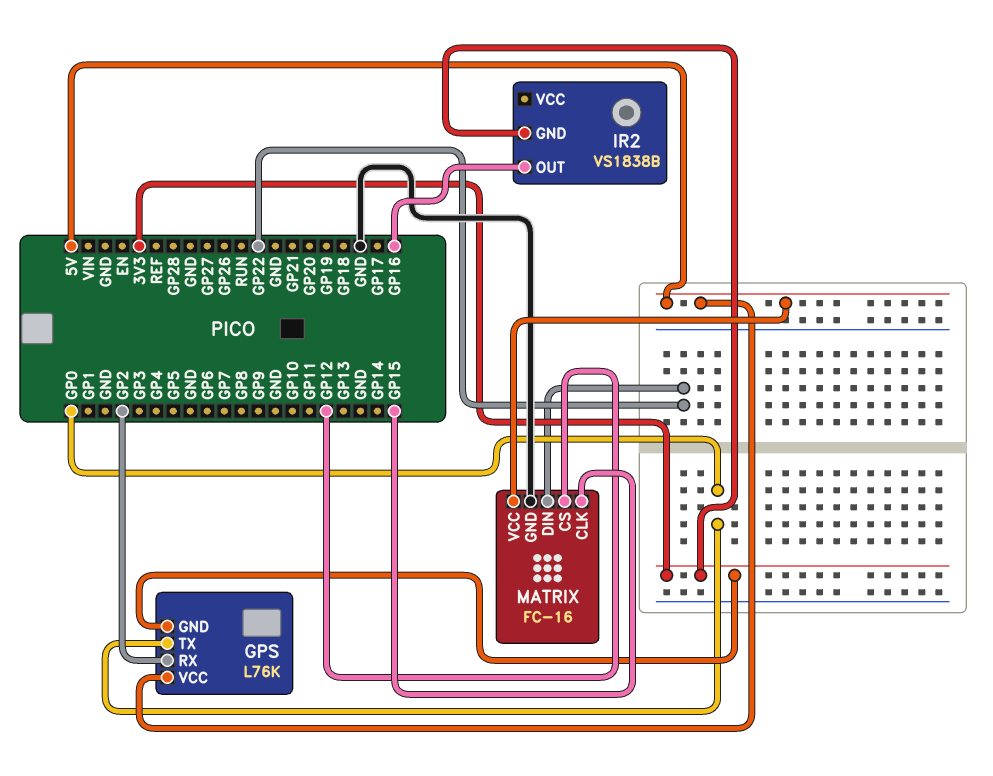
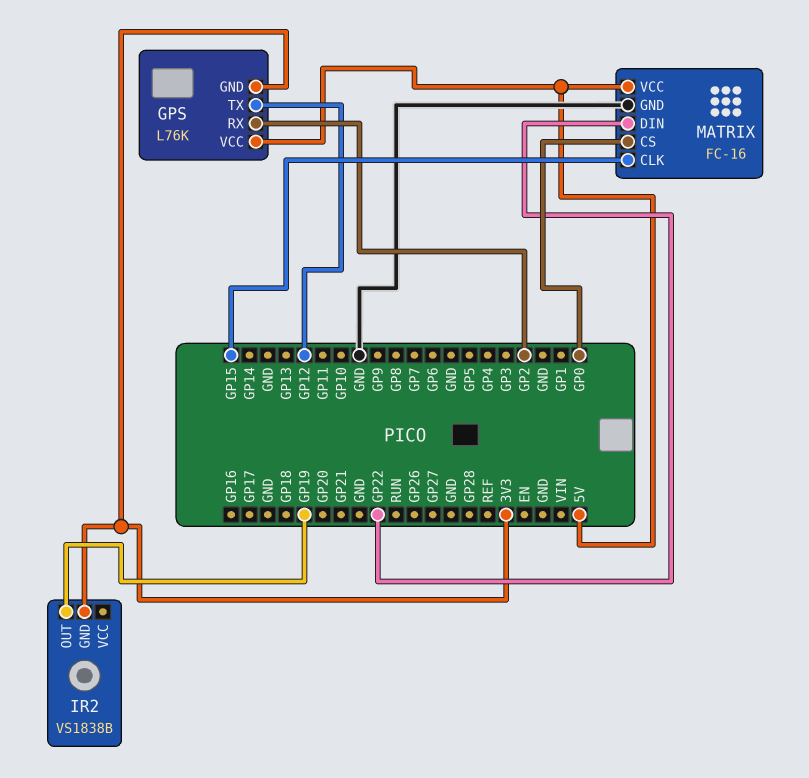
GPS pin TX: GP0 -> GP12
IR2 pin OUT: GP16 -> GP19
MATRIX pin CS: GP12 -> GP0

